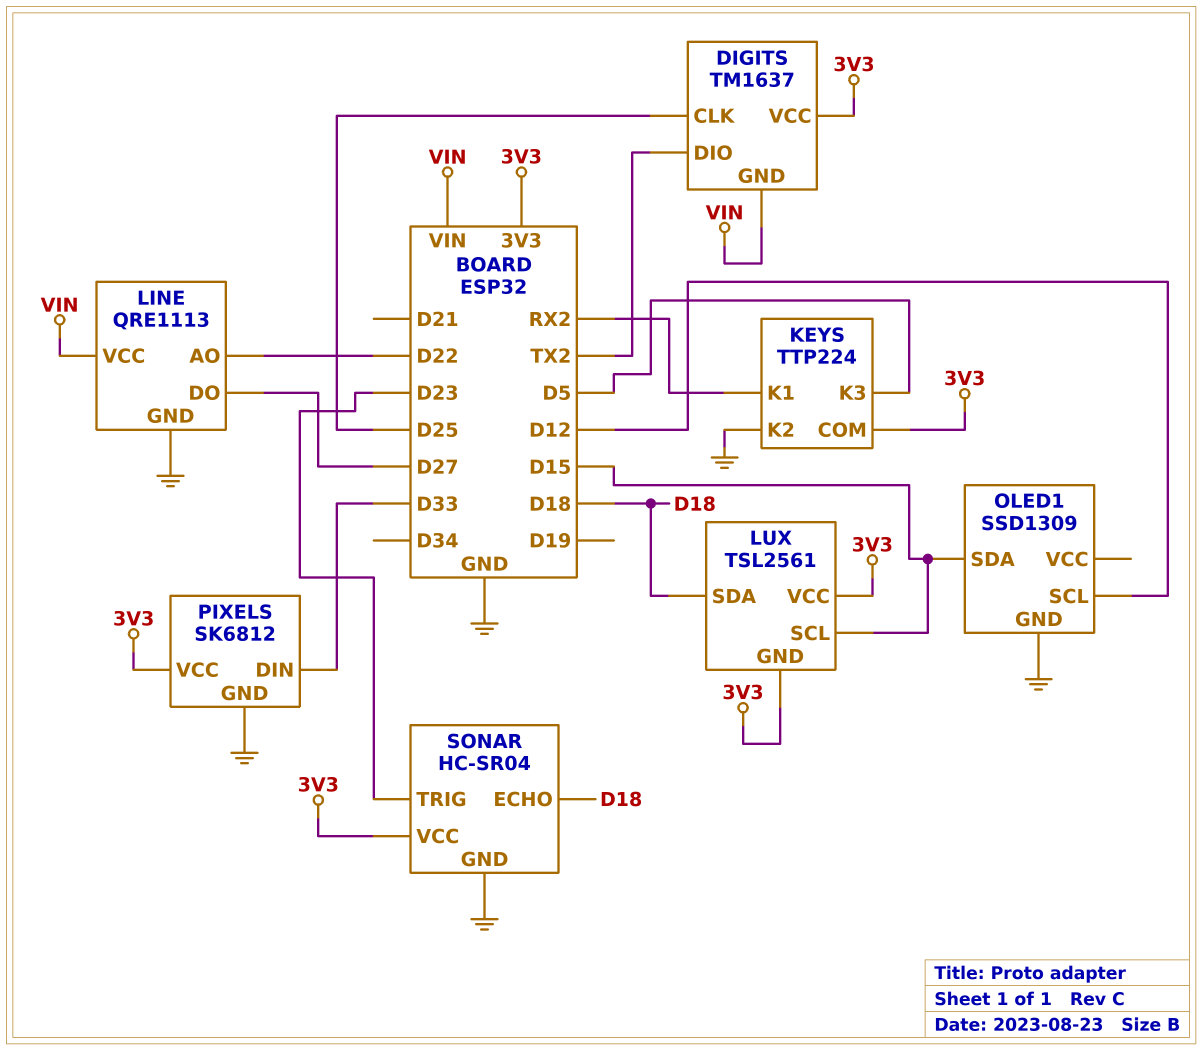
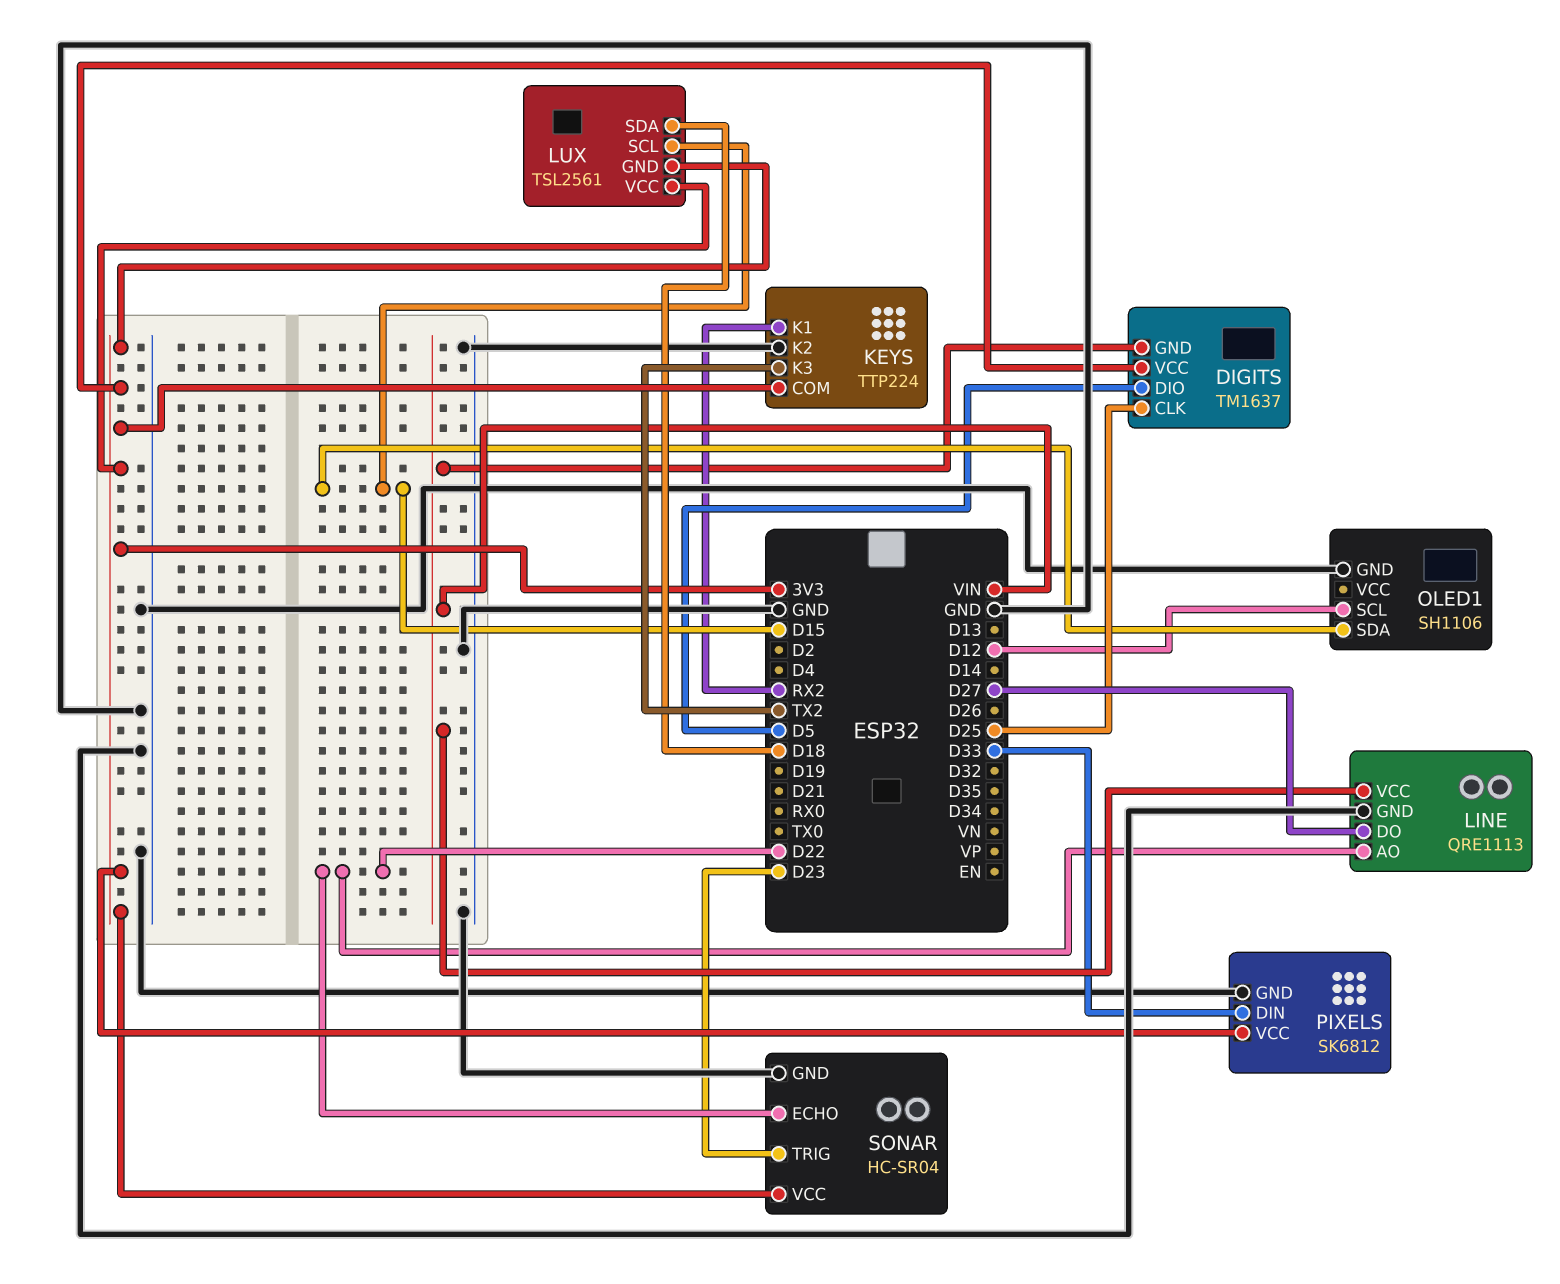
DIGITS pin DIO: TX2 -> D5
KEYS pin K3: D5 -> TX2
OLED1: SSD1309 -> SH1106
SONAR pin ECHO: D18 -> D22

